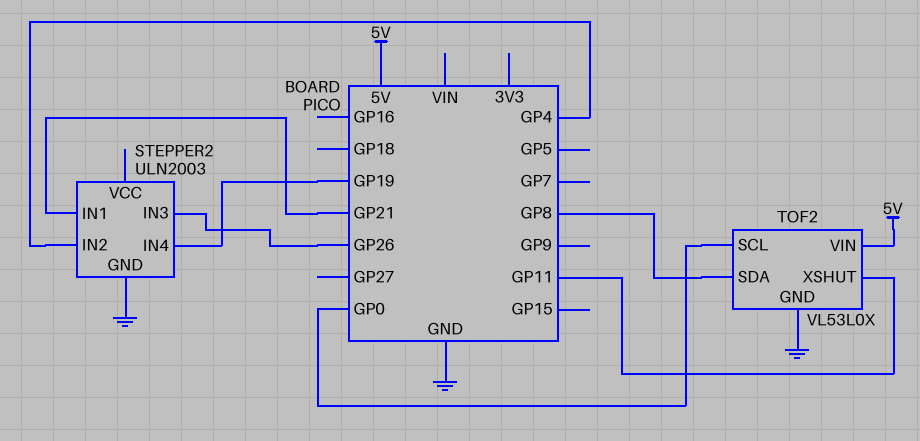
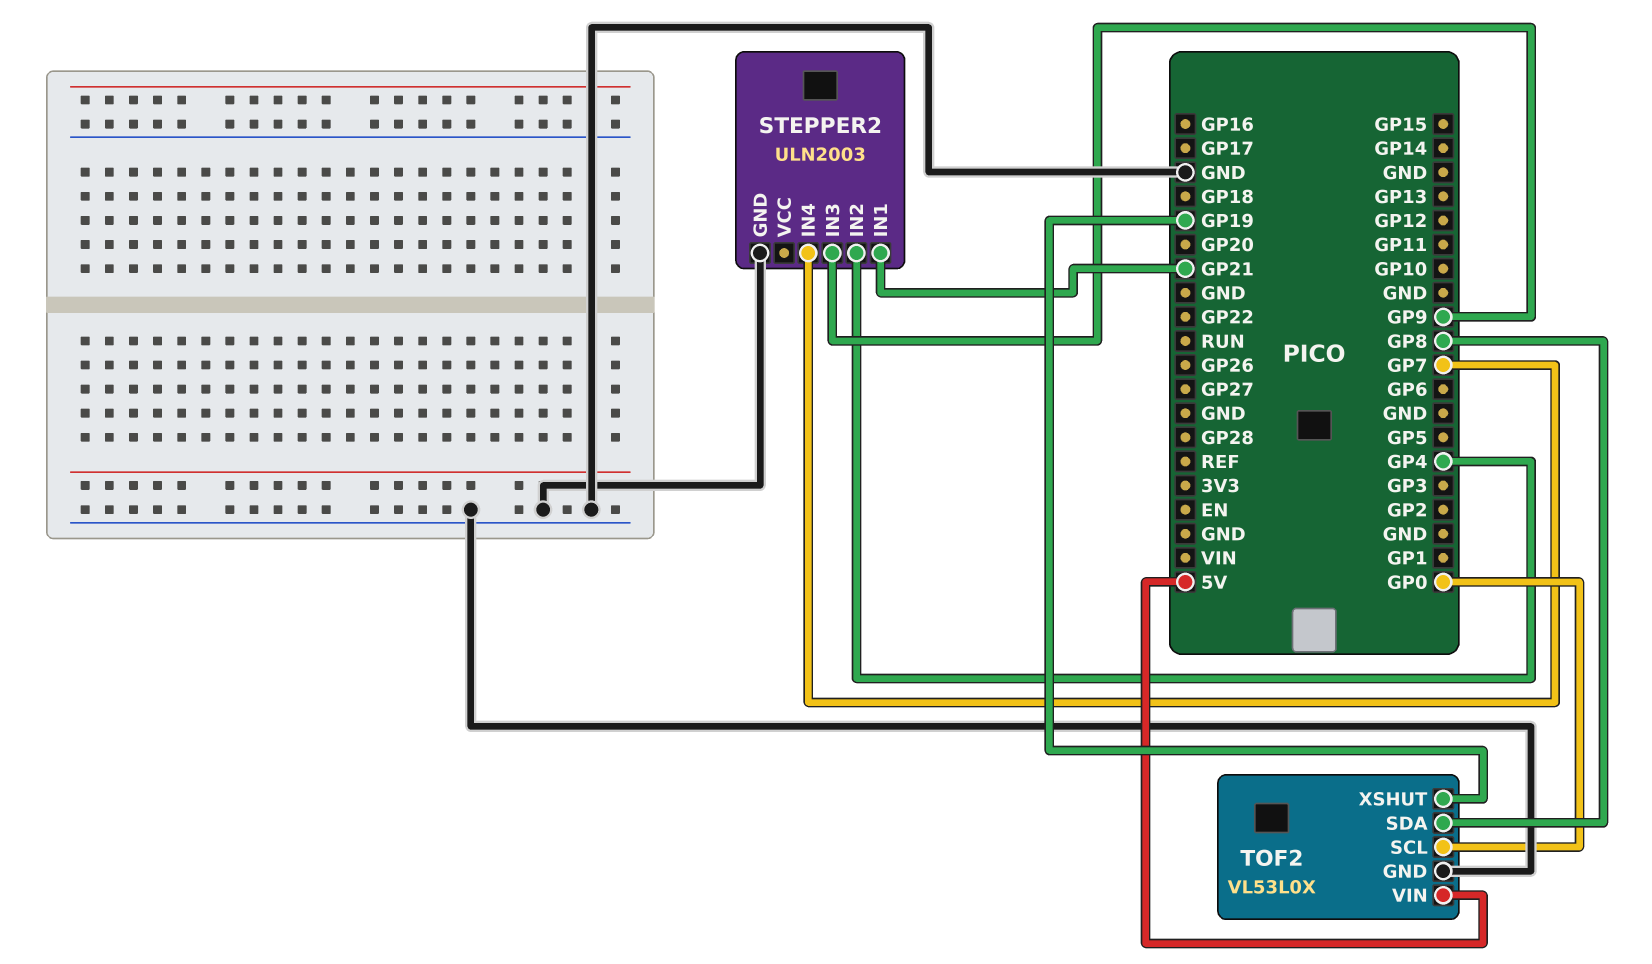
STEPPER2 pin IN3: GP26 -> GP9
STEPPER2 pin IN4: GP19 -> GP7
TOF2 pin XSHUT: GP11 -> GP19

